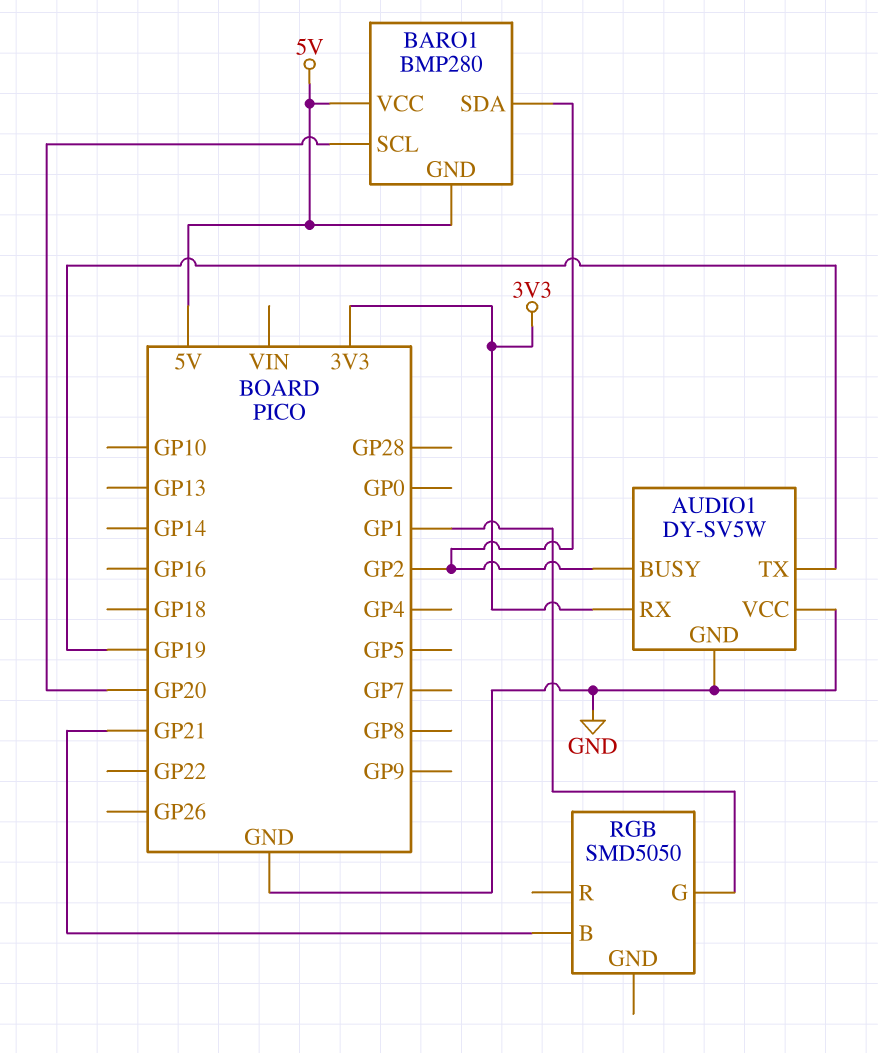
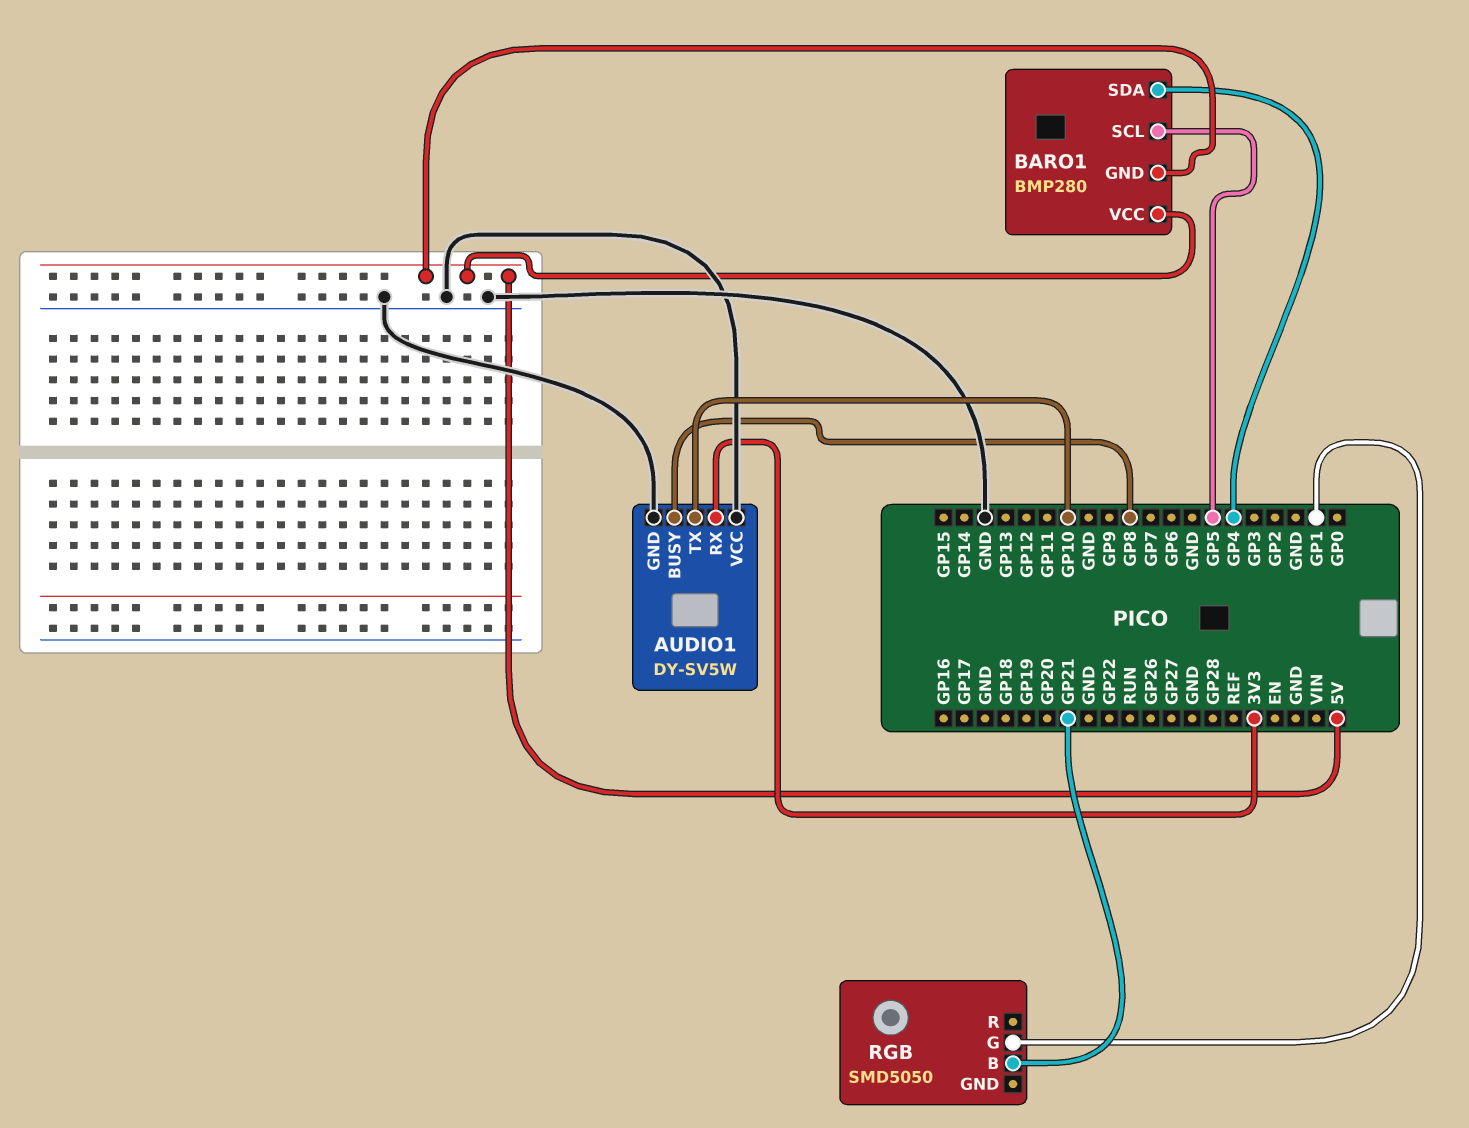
AUDIO1 pin BUSY: GP2 -> GP8
AUDIO1 pin TX: GP19 -> GP10
BARO1 pin SCL: GP20 -> GP5
BARO1 pin SDA: GP2 -> GP4

